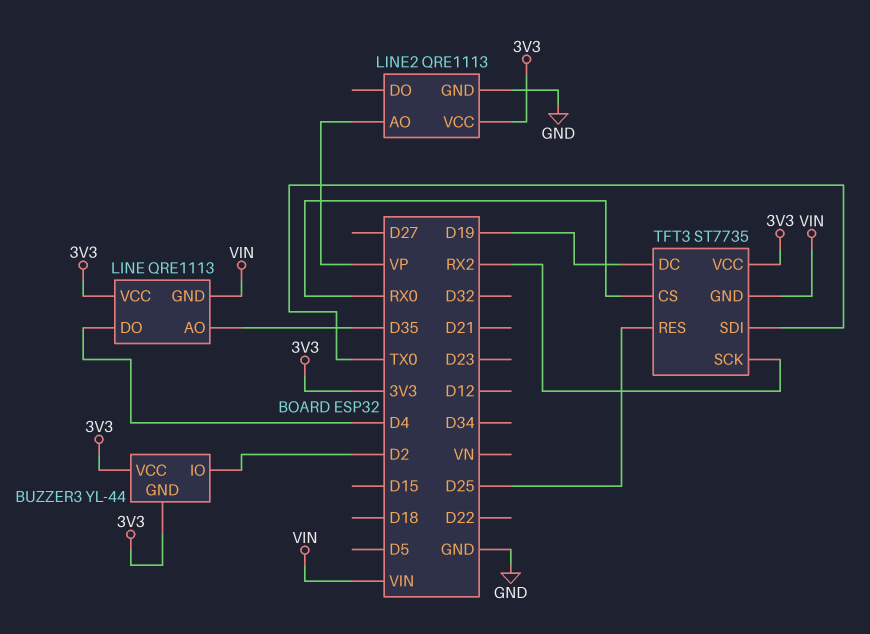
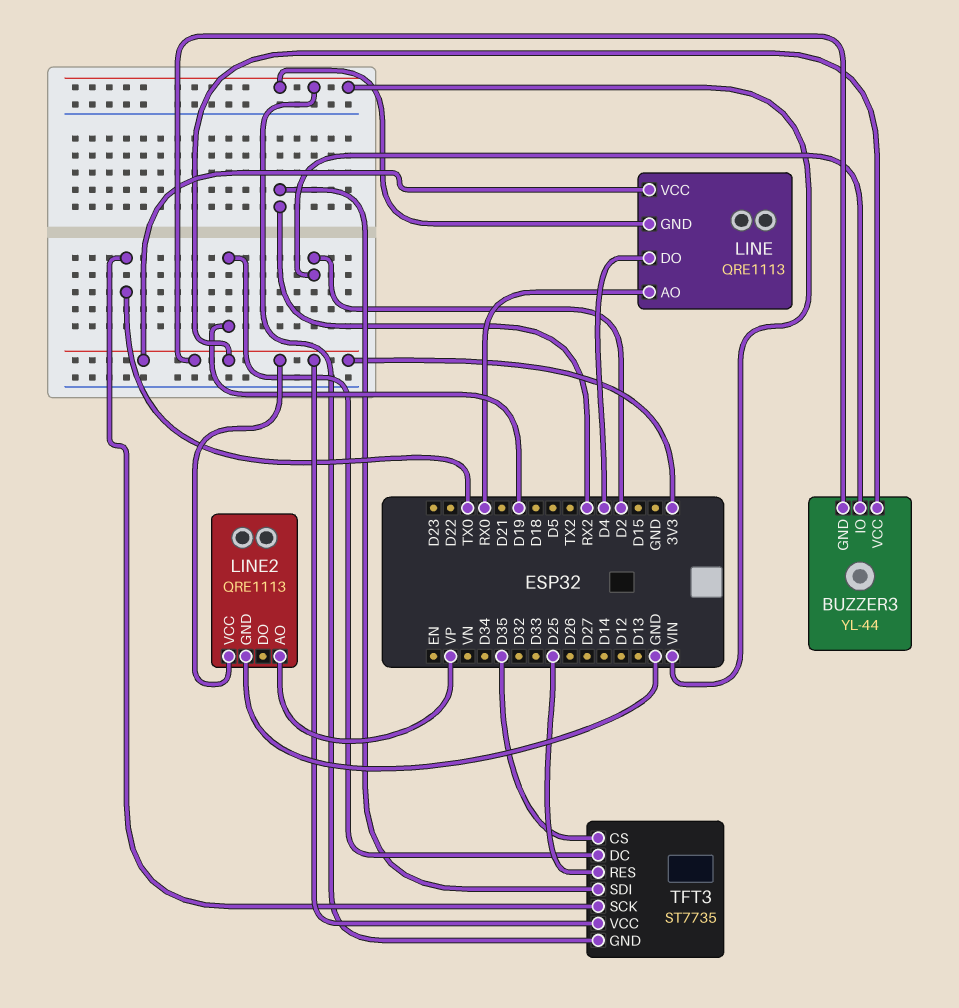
LINE pin AO: D35 -> RX0
TFT3 pin CS: RX0 -> D35
TFT3 pin SCK: RX2 -> TX0
TFT3 pin SDI: TX0 -> RX2

